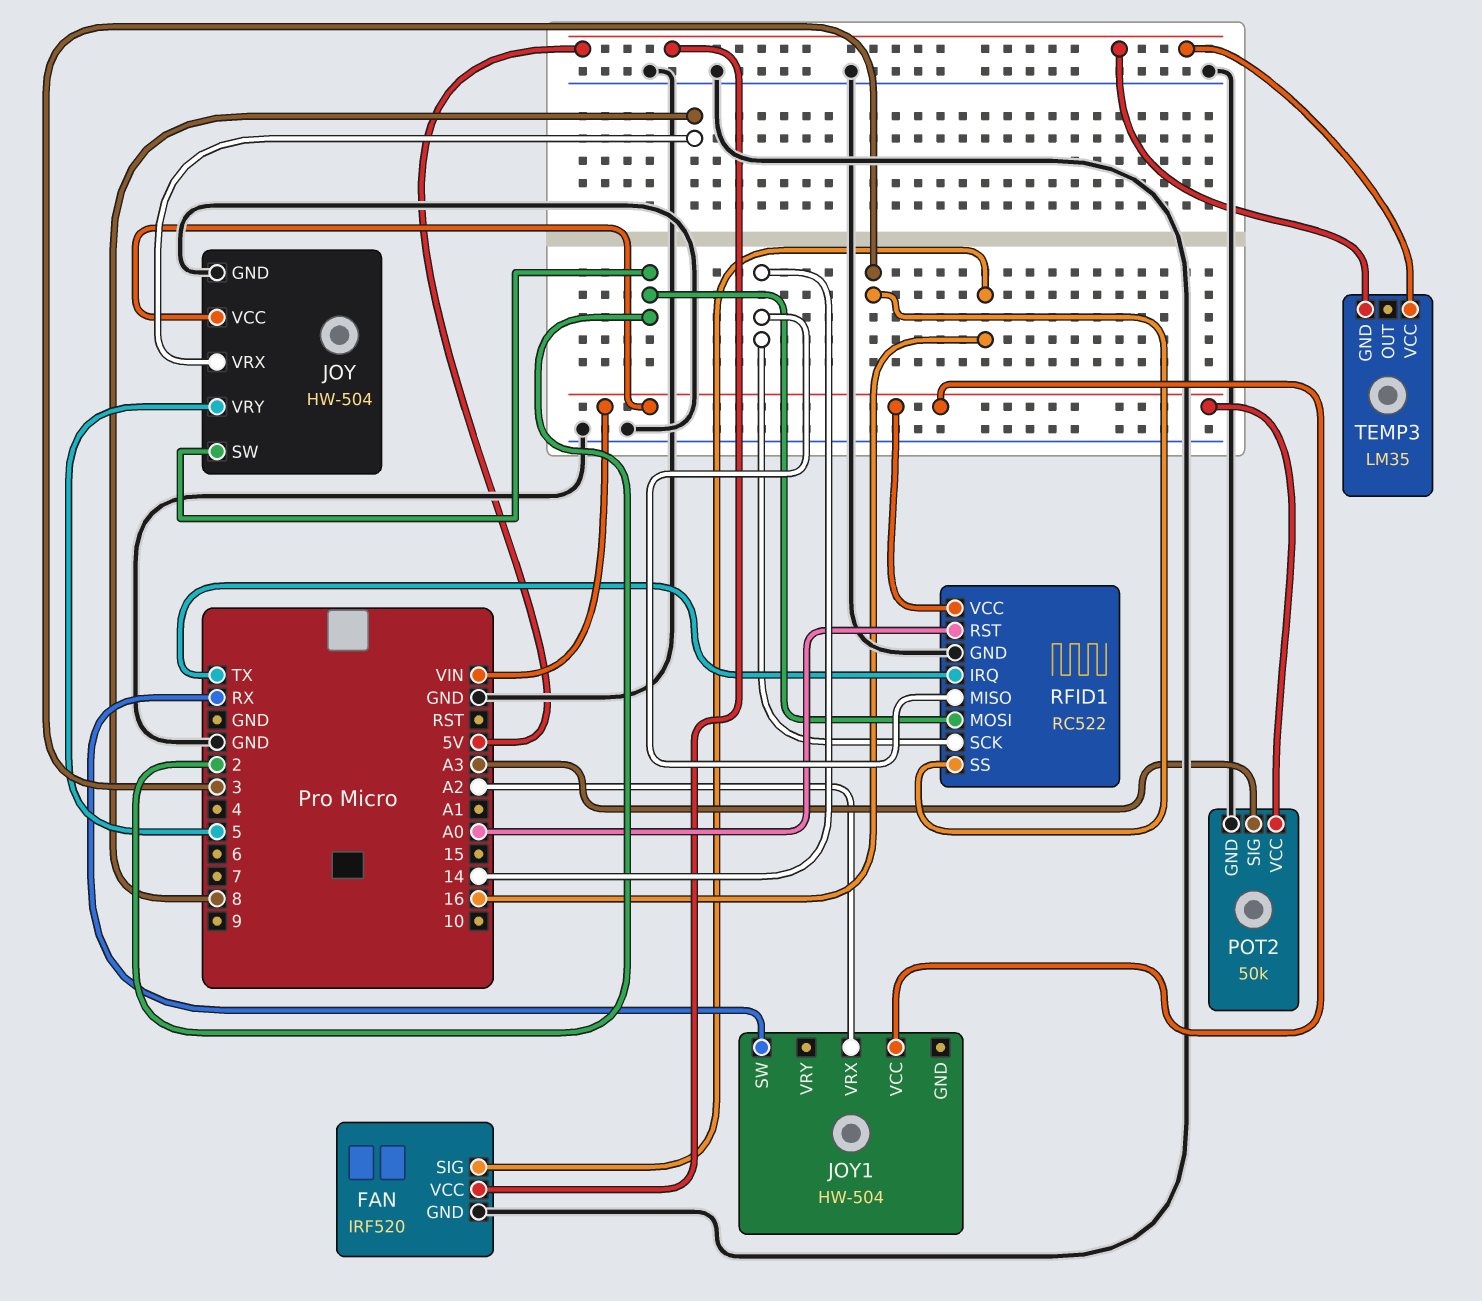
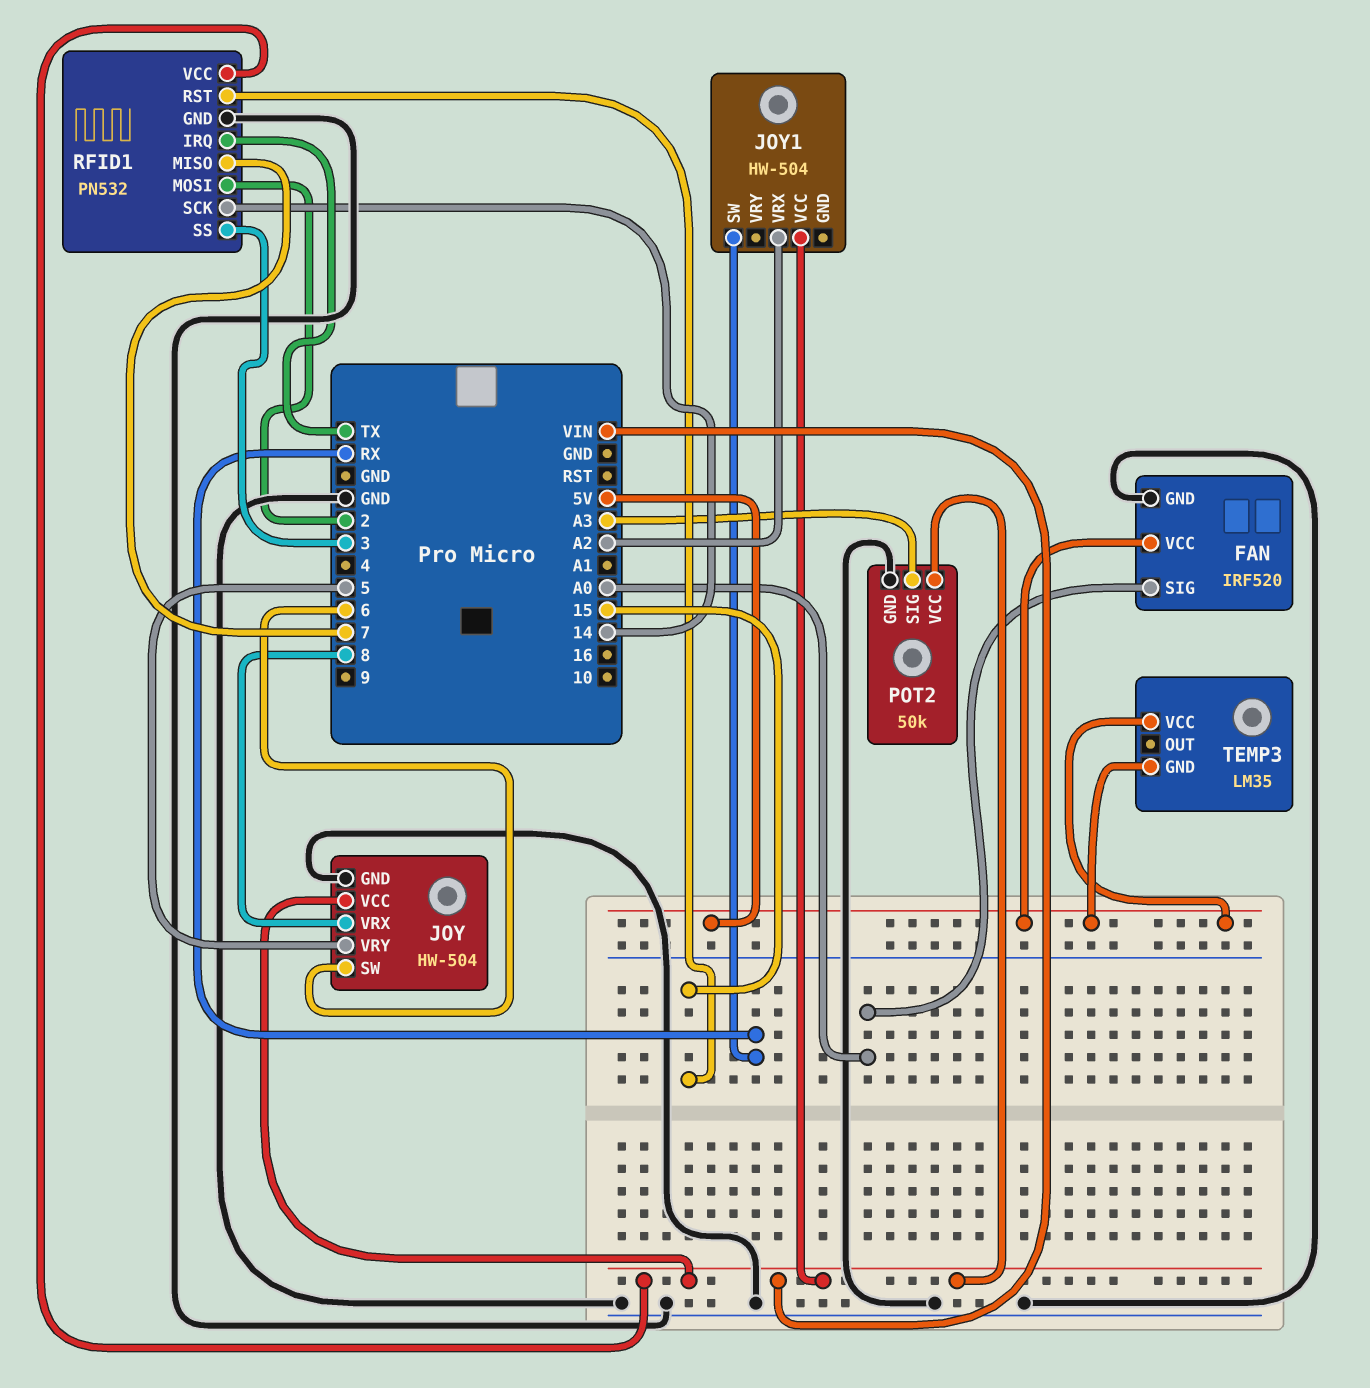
FAN pin SIG: 16 -> A0
JOY pin SW: 2 -> 6
RFID1: RC522 -> PN532
RFID1 pin MISO: 14 -> 7
RFID1 pin RST: A0 -> 15

